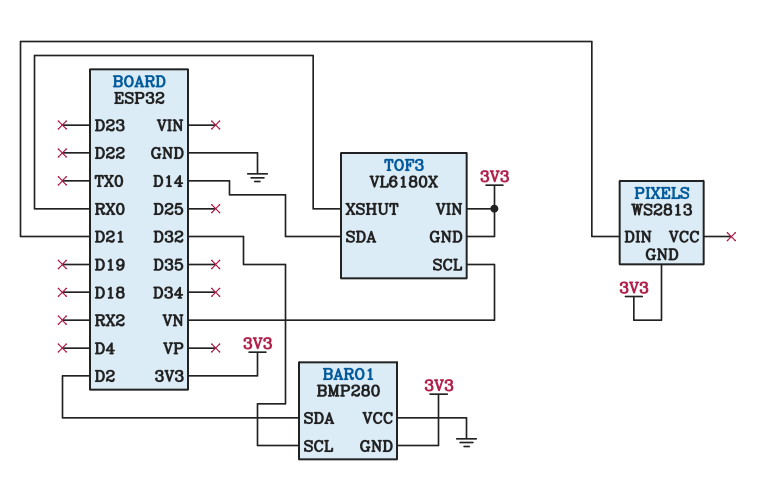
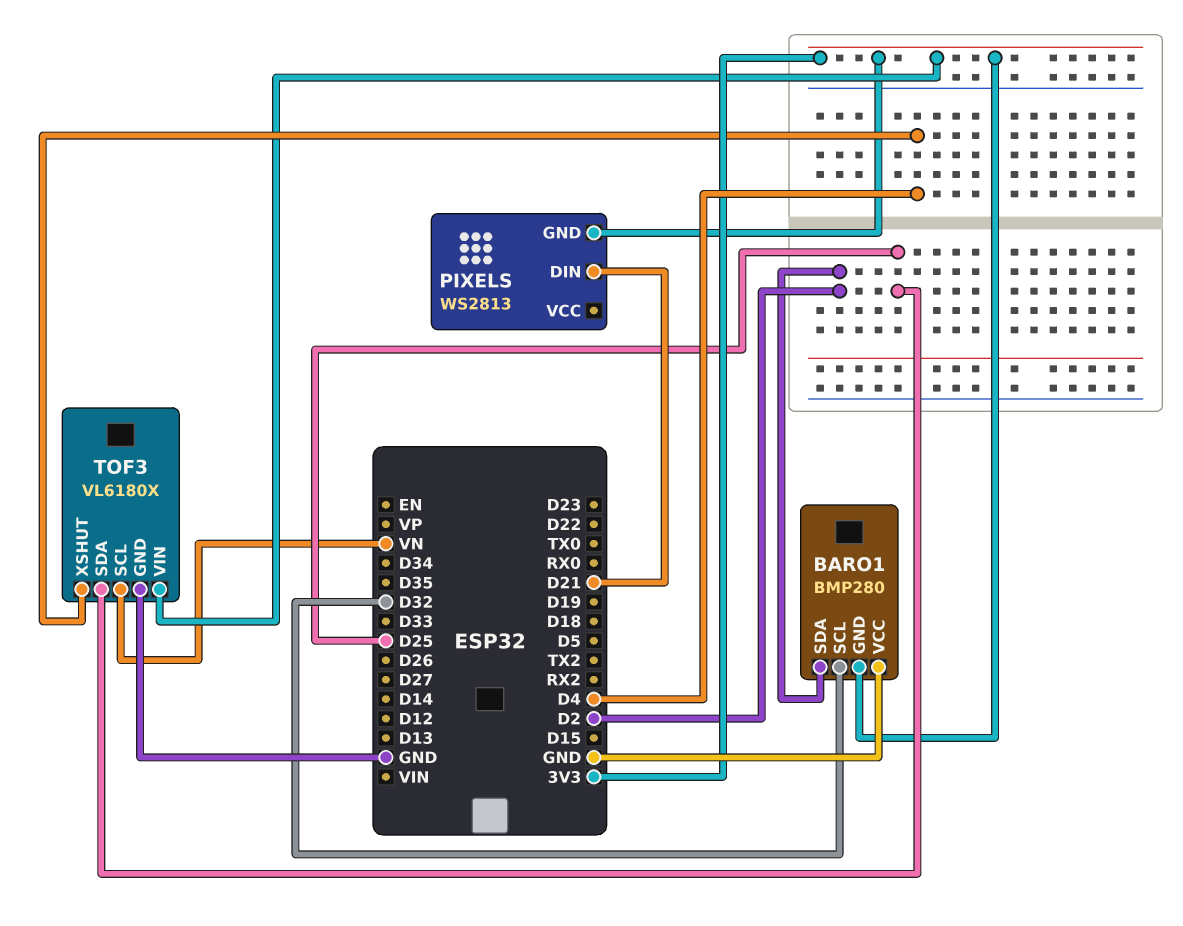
TOF3 pin GND: 3V3 -> GND
TOF3 pin SDA: D14 -> D25
TOF3 pin XSHUT: RX0 -> D4

